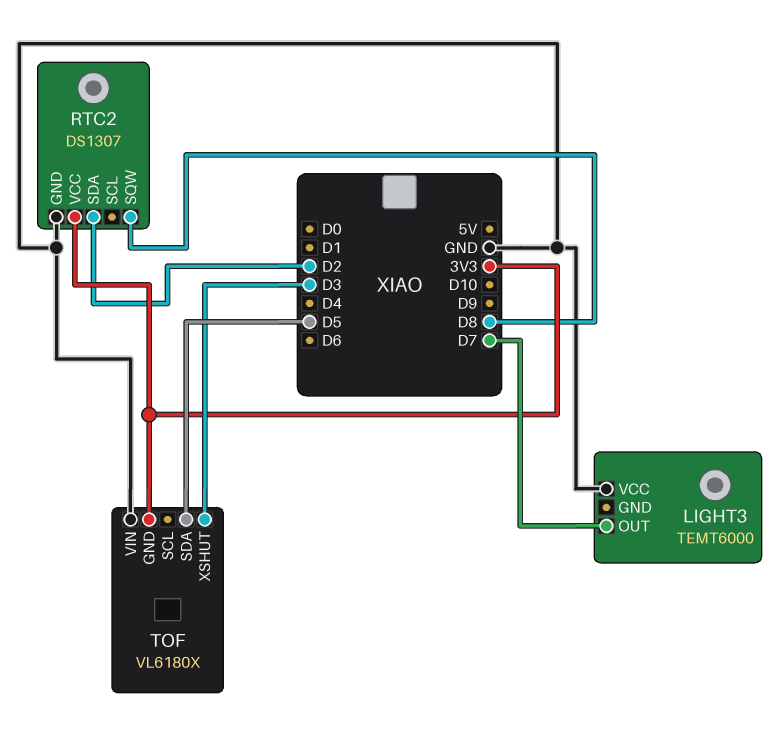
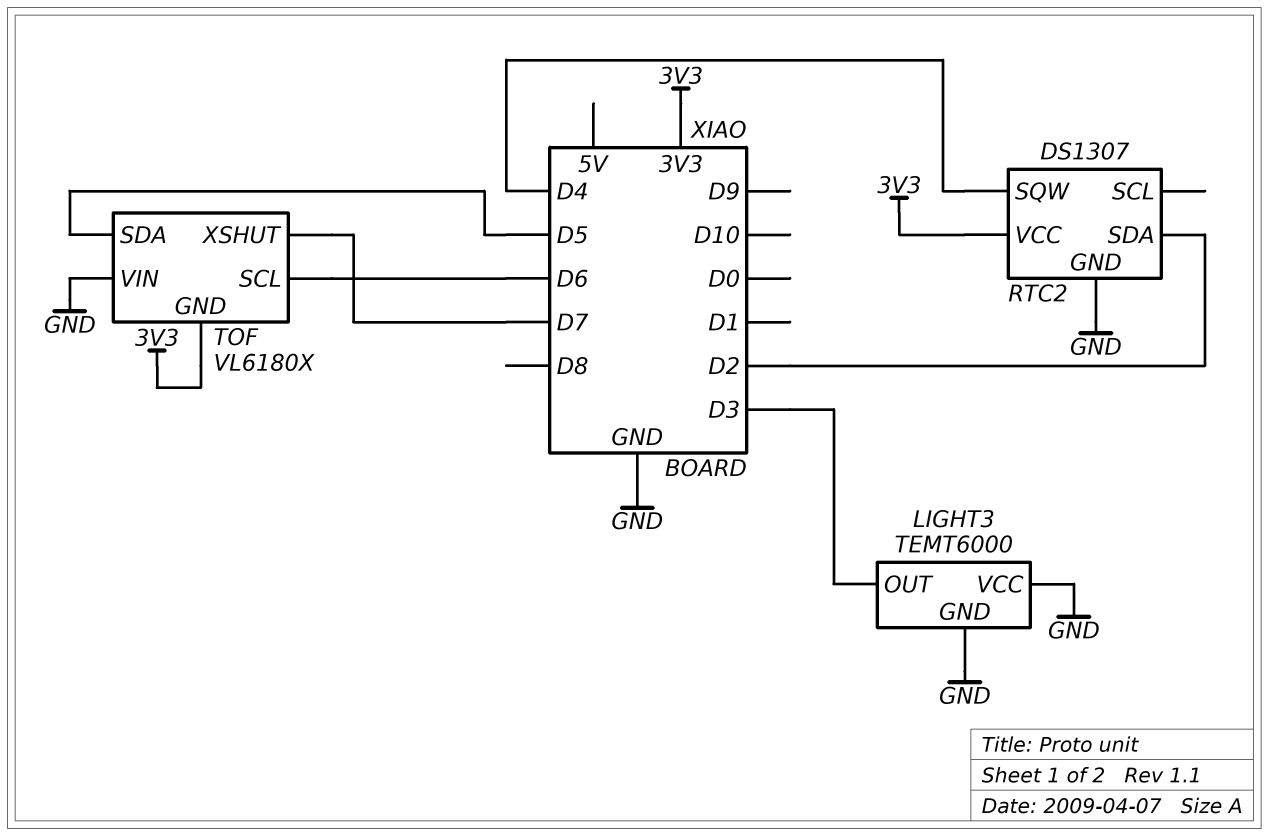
LIGHT3 pin GND: none -> GND
LIGHT3 pin OUT: D7 -> D3
RTC2 pin SQW: D8 -> D4
TOF pin SCL: none -> D6
TOF pin XSHUT: D3 -> D7

